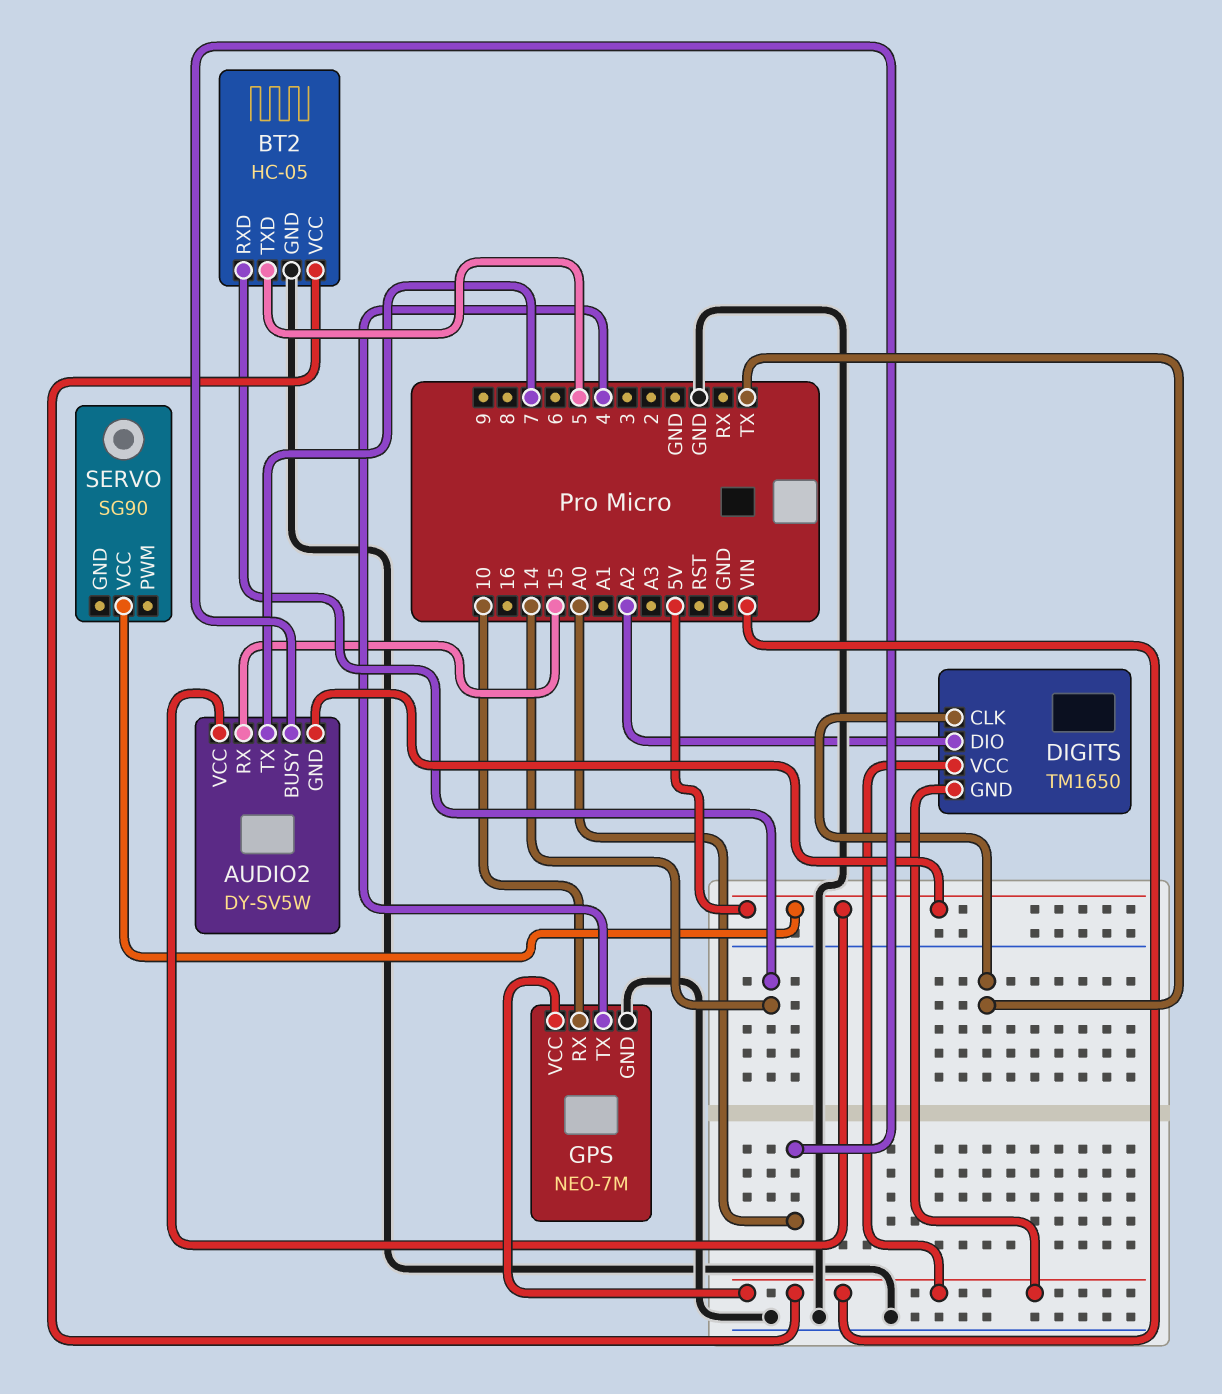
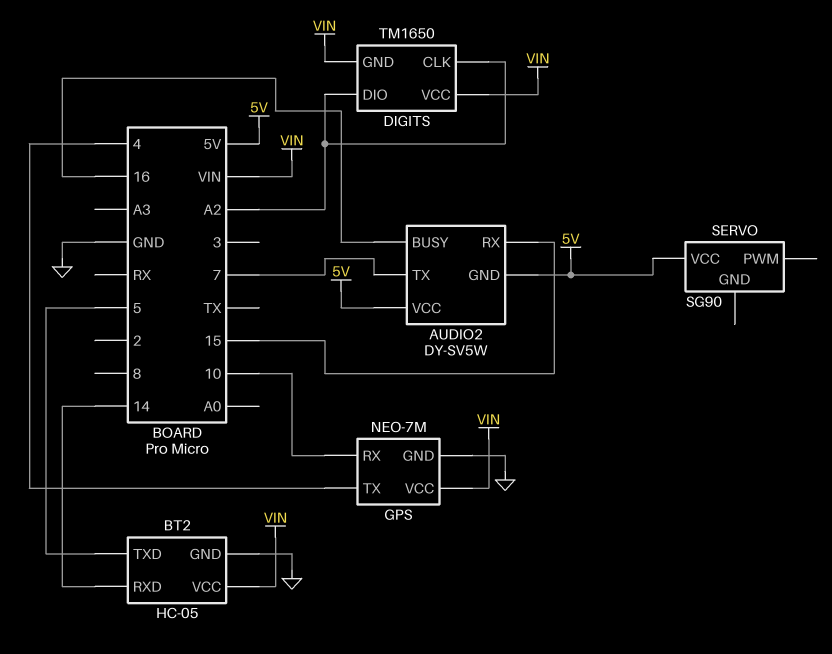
AUDIO2 pin BUSY: A0 -> 16
DIGITS pin CLK: TX -> A2

